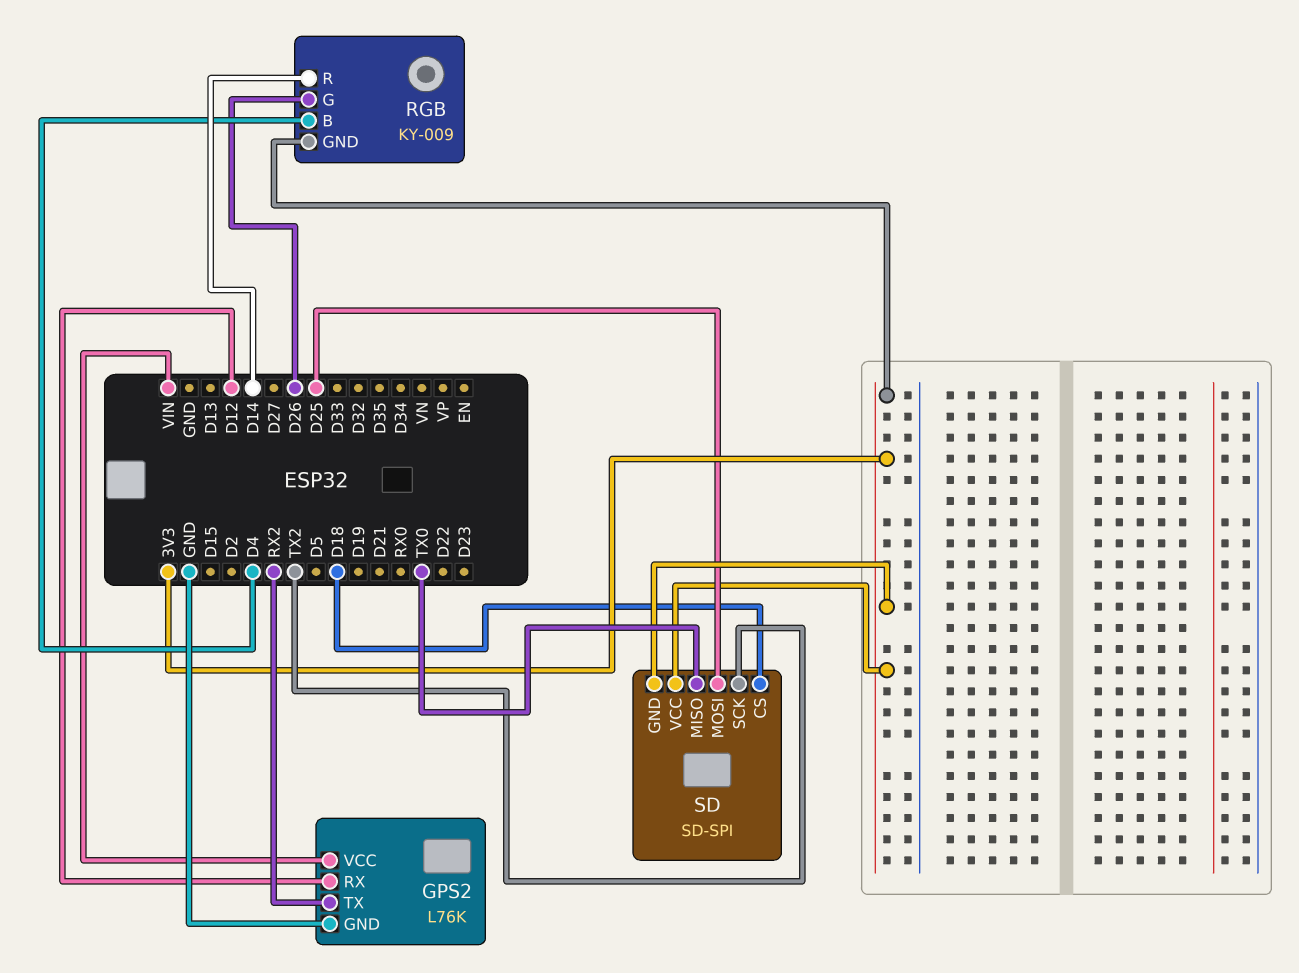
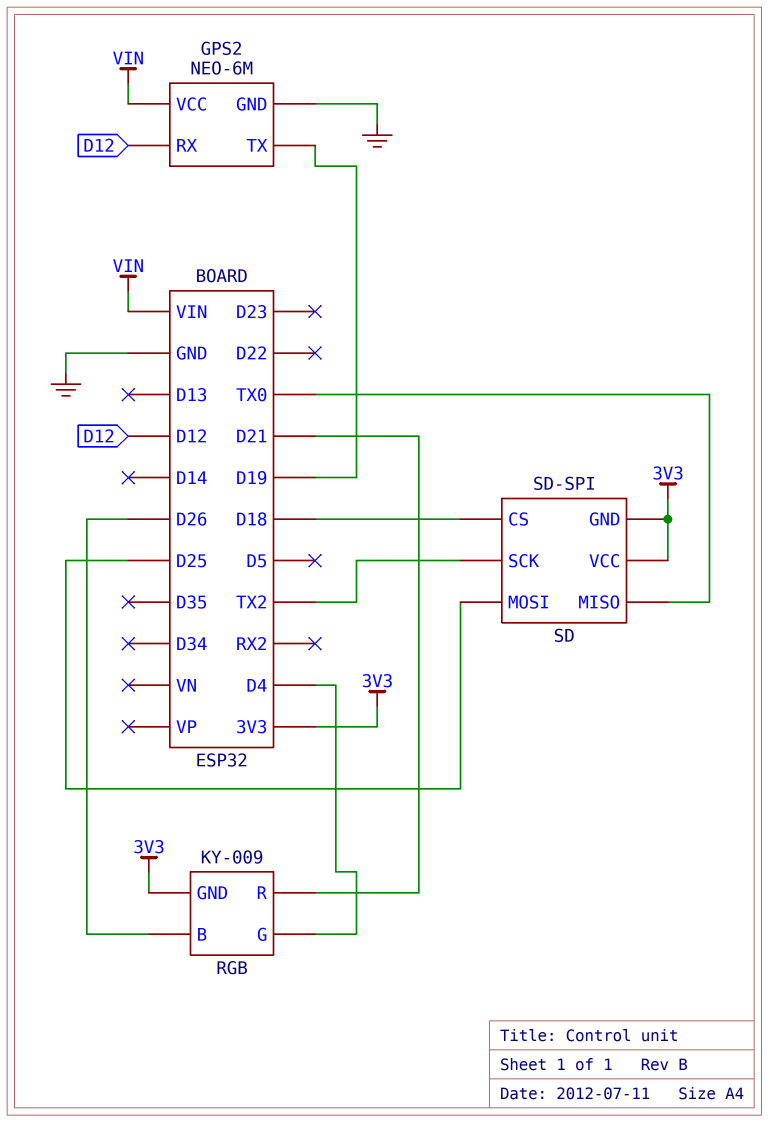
GPS2: L76K -> NEO-6M
GPS2 pin TX: RX2 -> D19
RGB pin B: D4 -> D26
RGB pin G: D26 -> D4
RGB pin R: D14 -> D21

